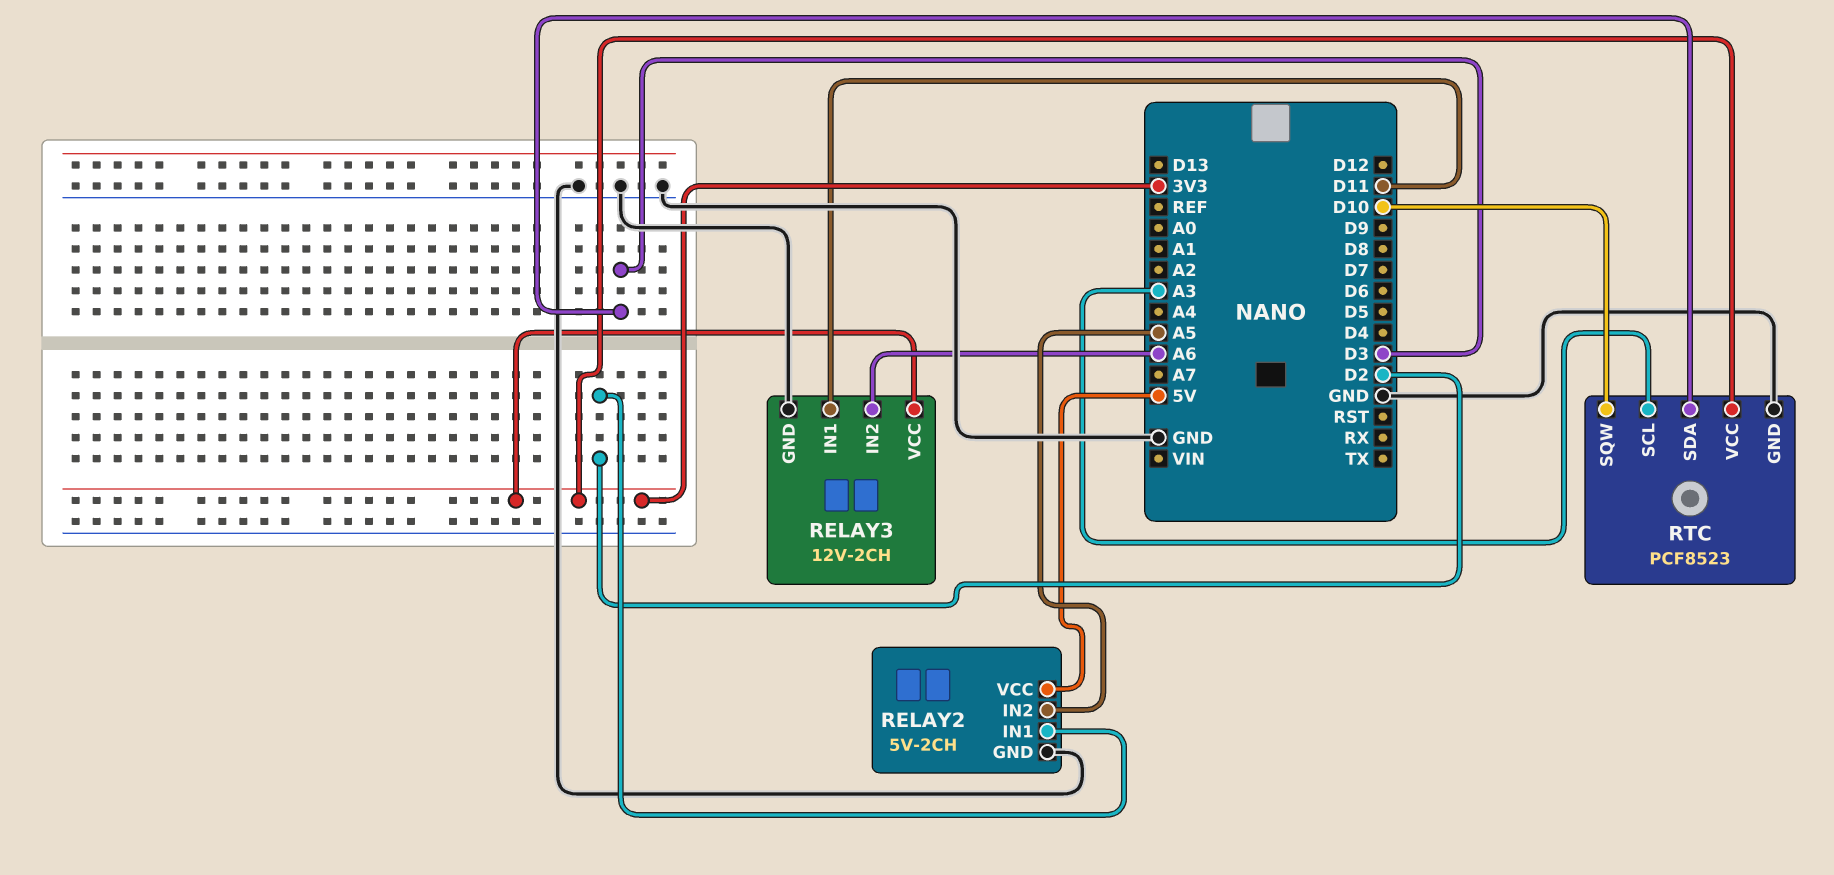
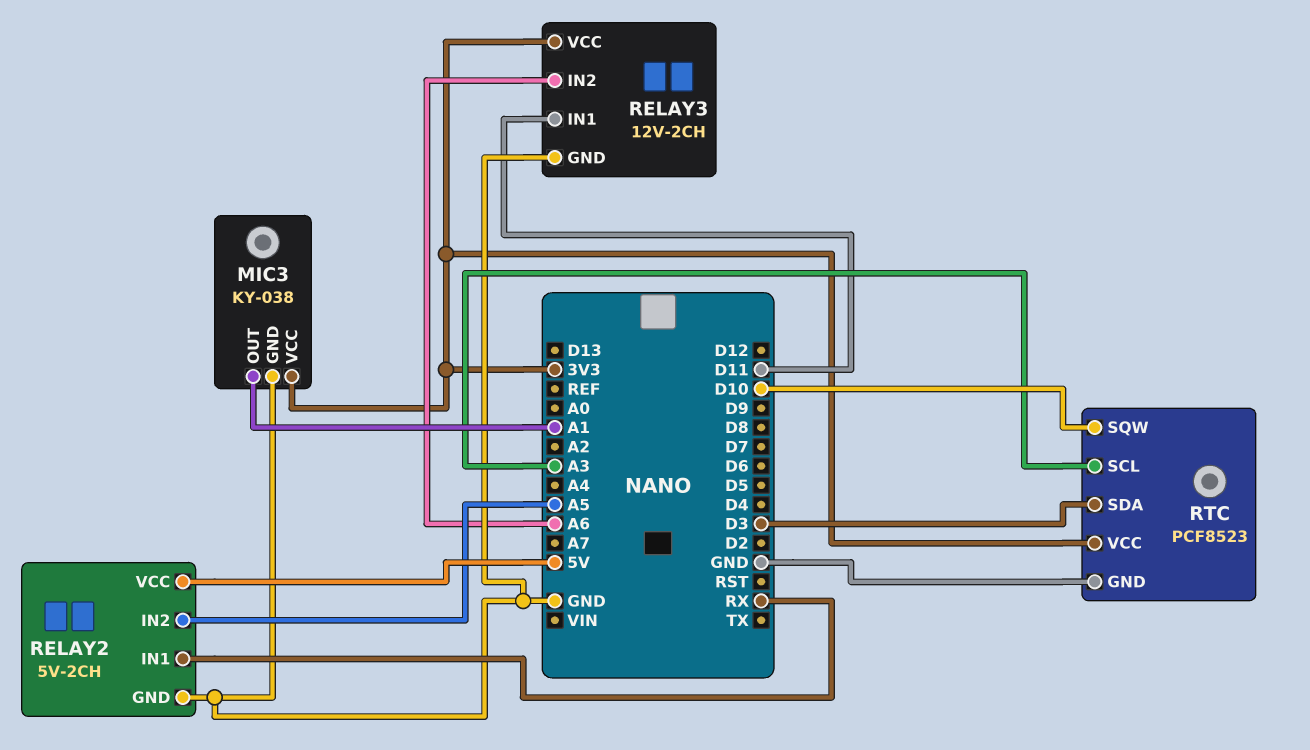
MIC3: none -> KY-038
MIC3 pin GND: none -> GND
MIC3 pin OUT: none -> A1
MIC3 pin VCC: none -> 3V3
RELAY2 pin IN1: D2 -> RX

